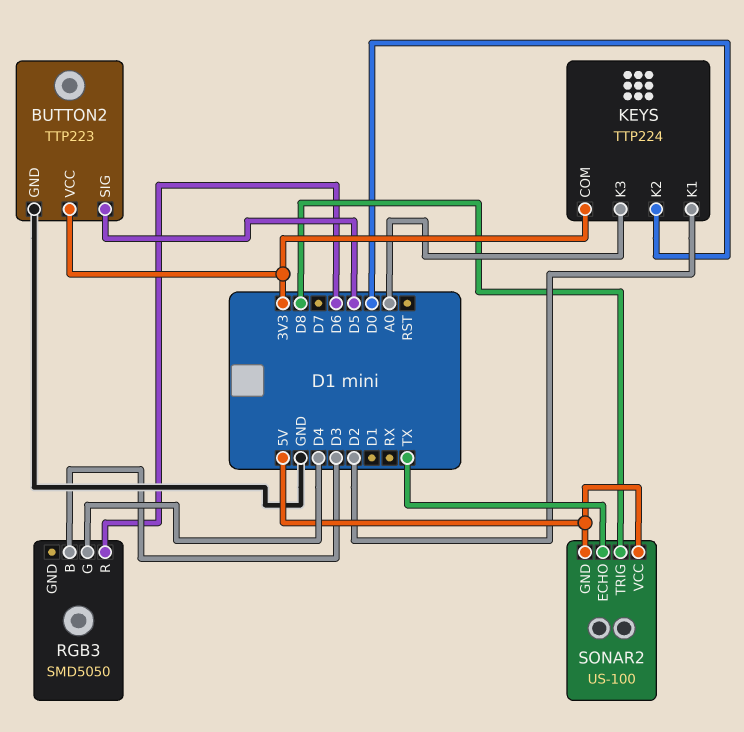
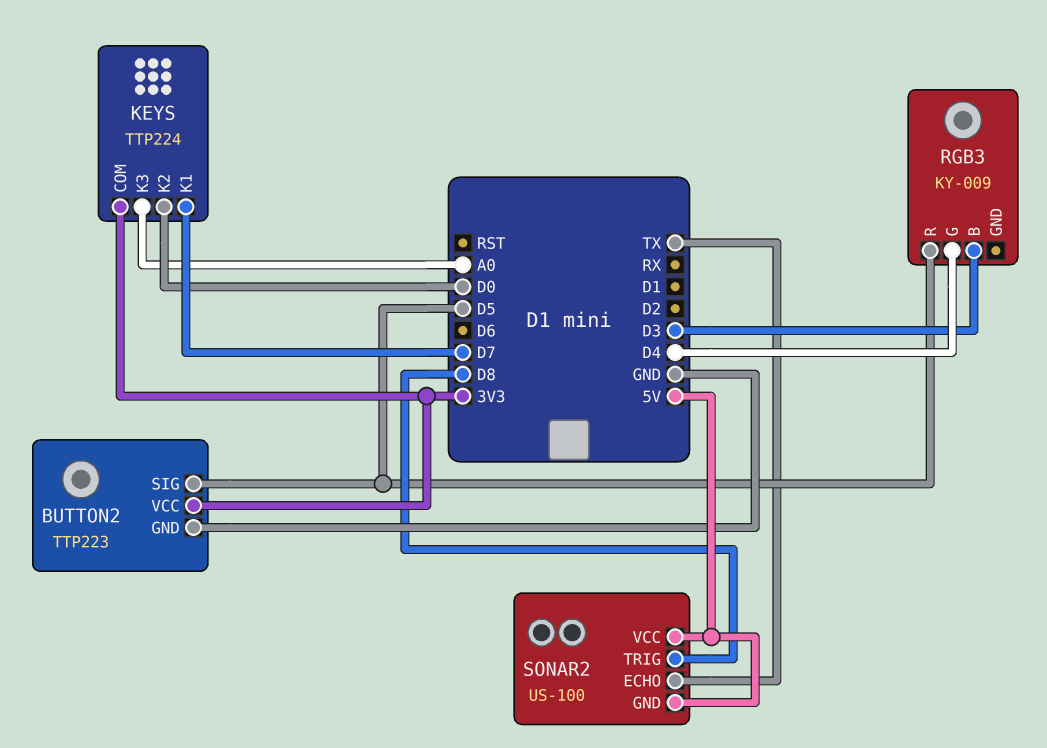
KEYS pin K1: D2 -> D7
RGB3: SMD5050 -> KY-009
RGB3 pin R: D6 -> D5

